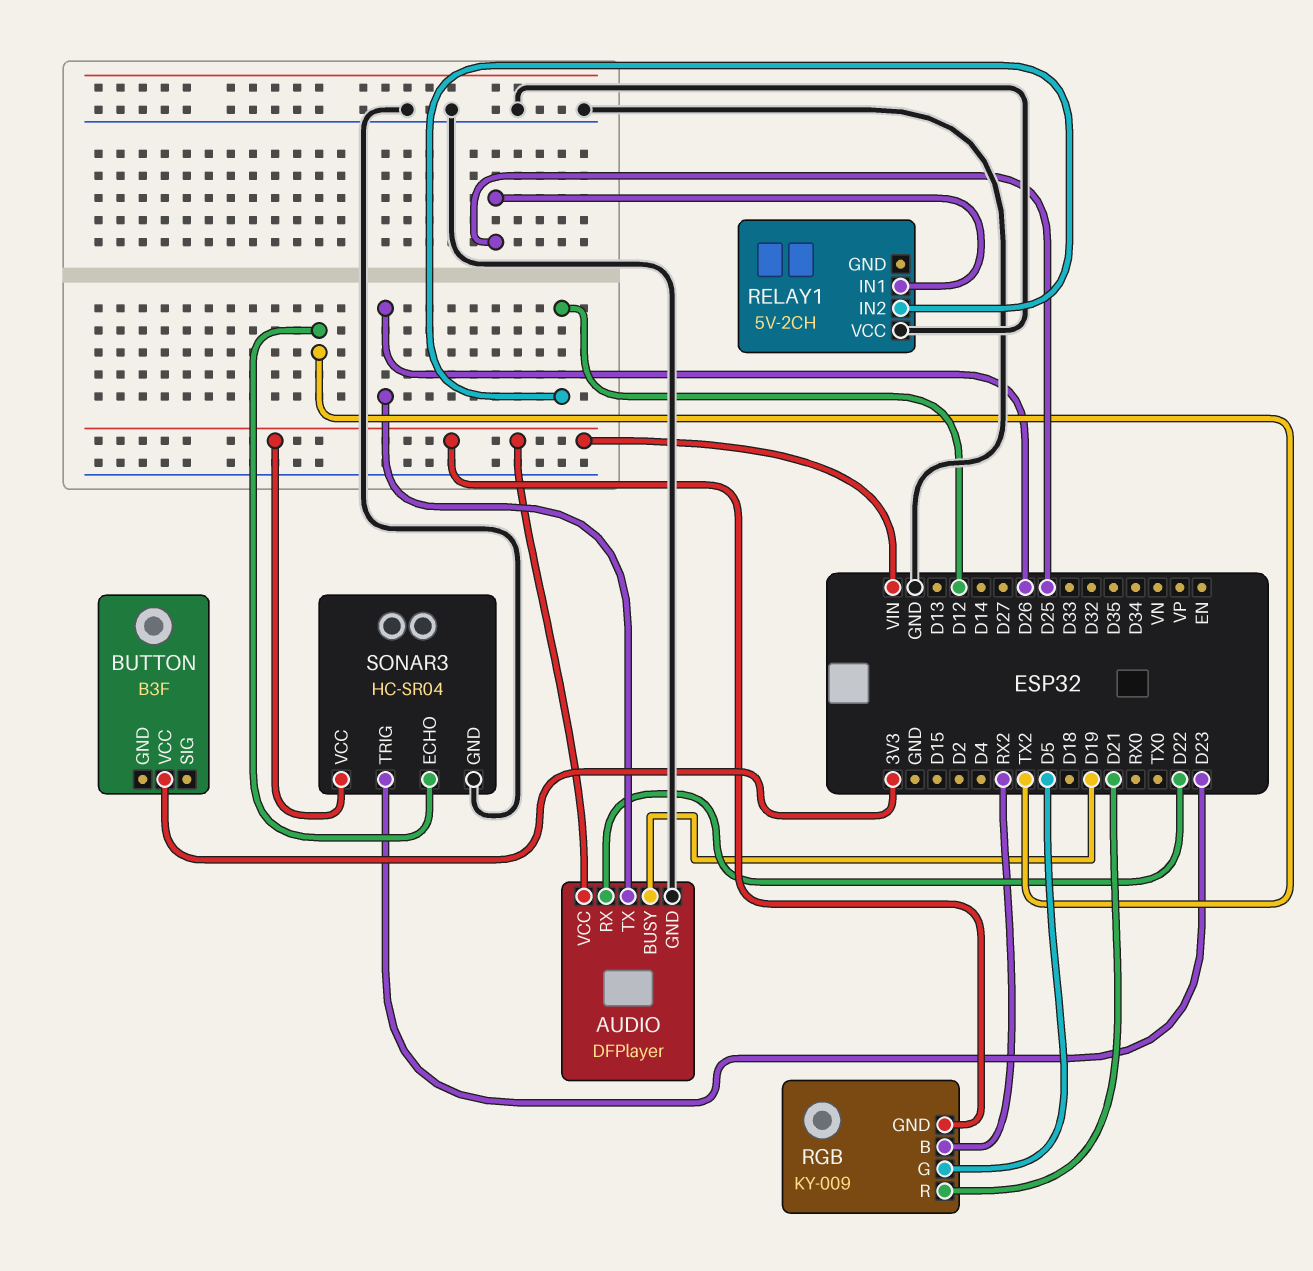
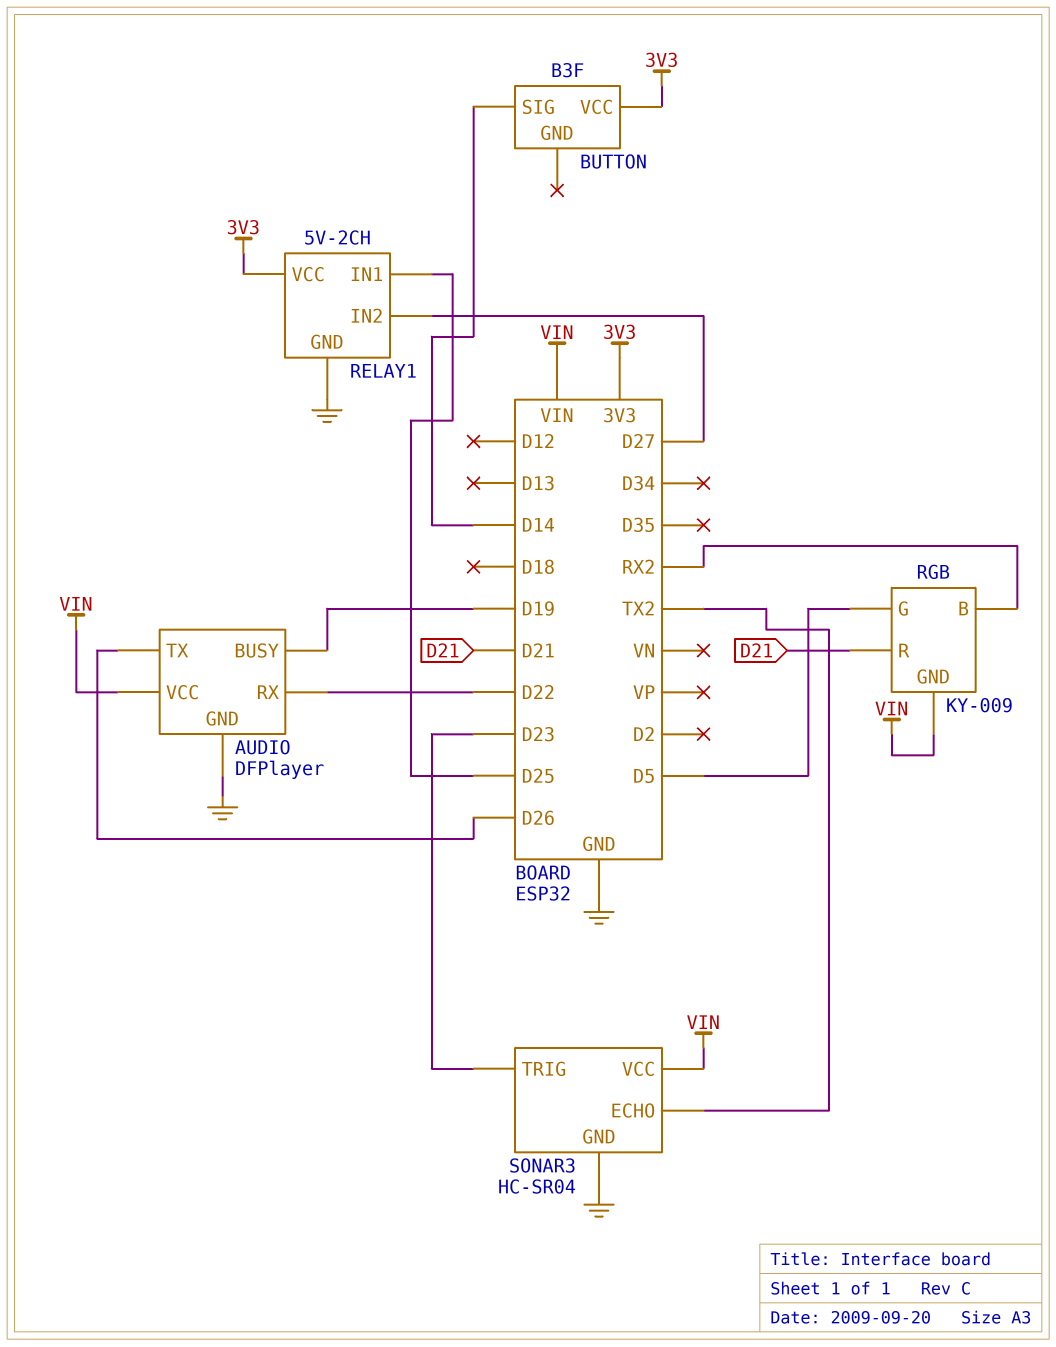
BUTTON pin SIG: none -> D14
RELAY1 pin GND: none -> GND
RELAY1 pin IN2: D12 -> D27
RELAY1 pin VCC: GND -> 3V3

